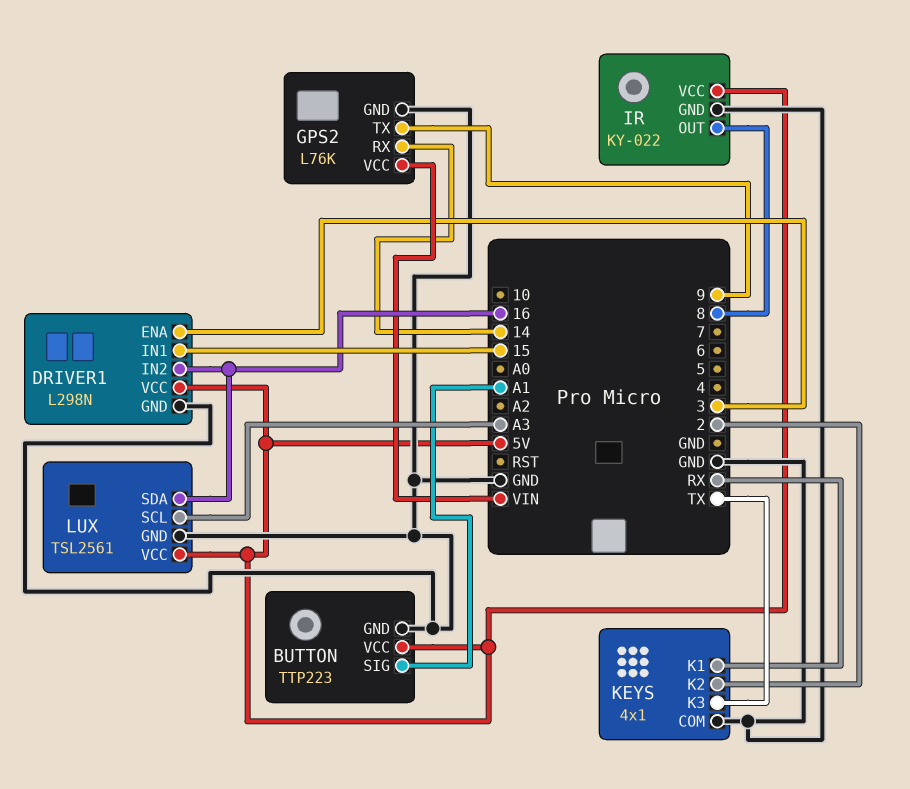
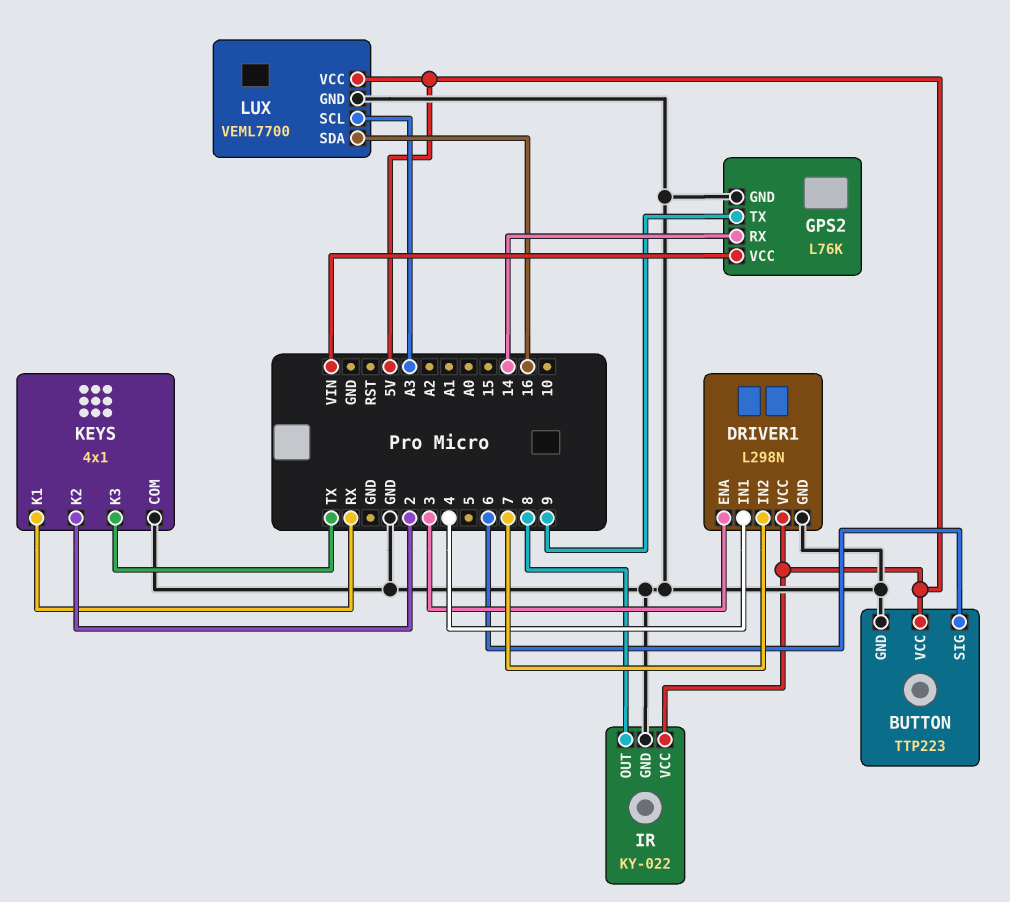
BUTTON pin SIG: A1 -> 6
DRIVER1 pin IN1: 15 -> 4
DRIVER1 pin IN2: 16 -> 7
LUX: TSL2561 -> VEML7700

